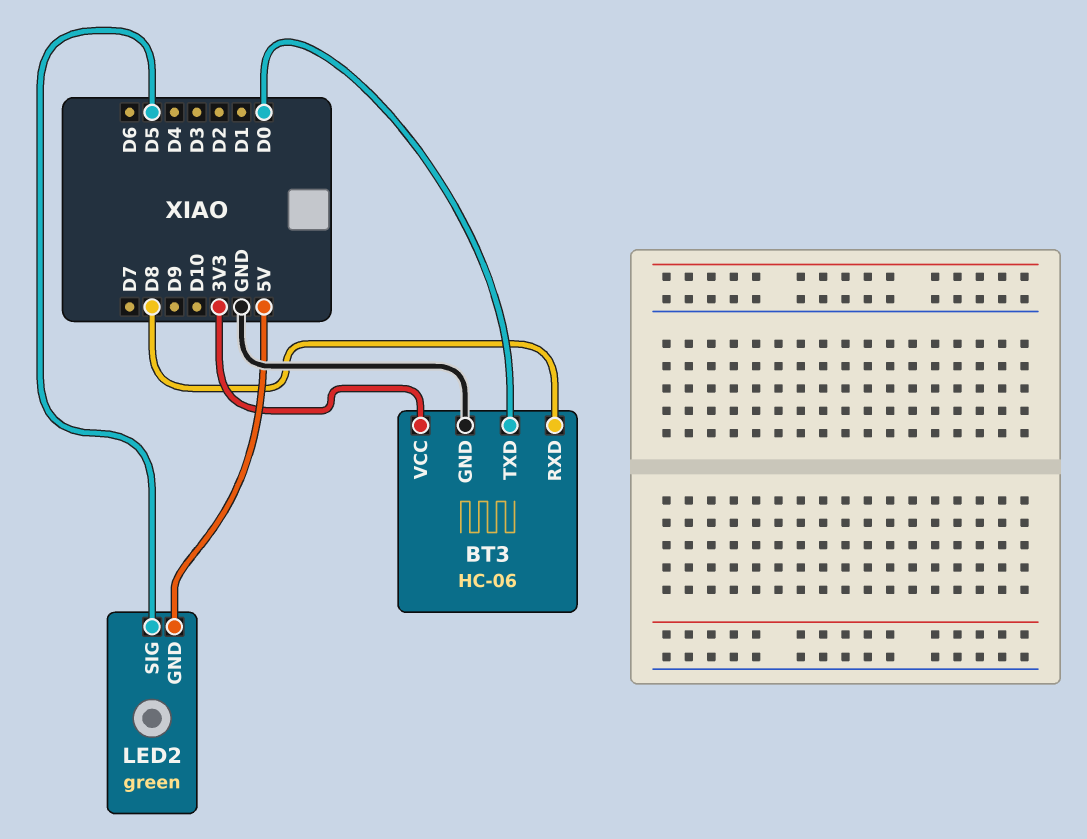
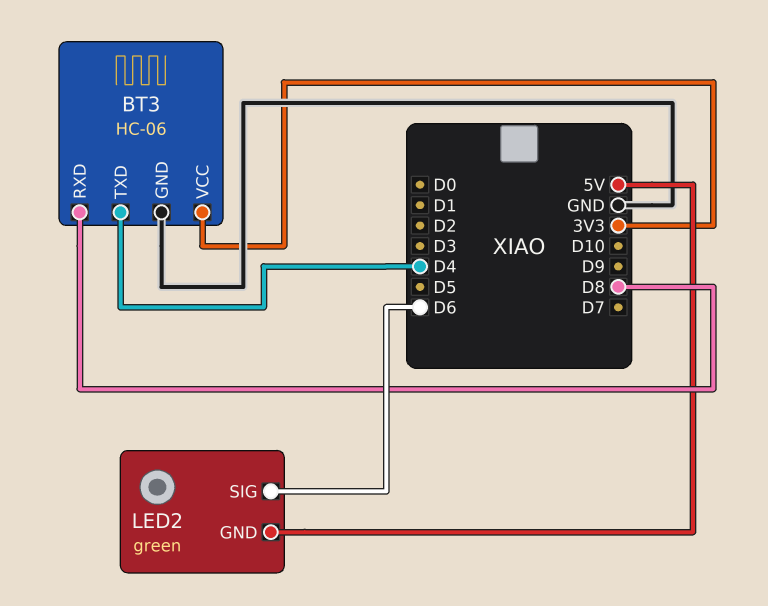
BT3 pin TXD: D0 -> D4
LED2 pin SIG: D5 -> D6

